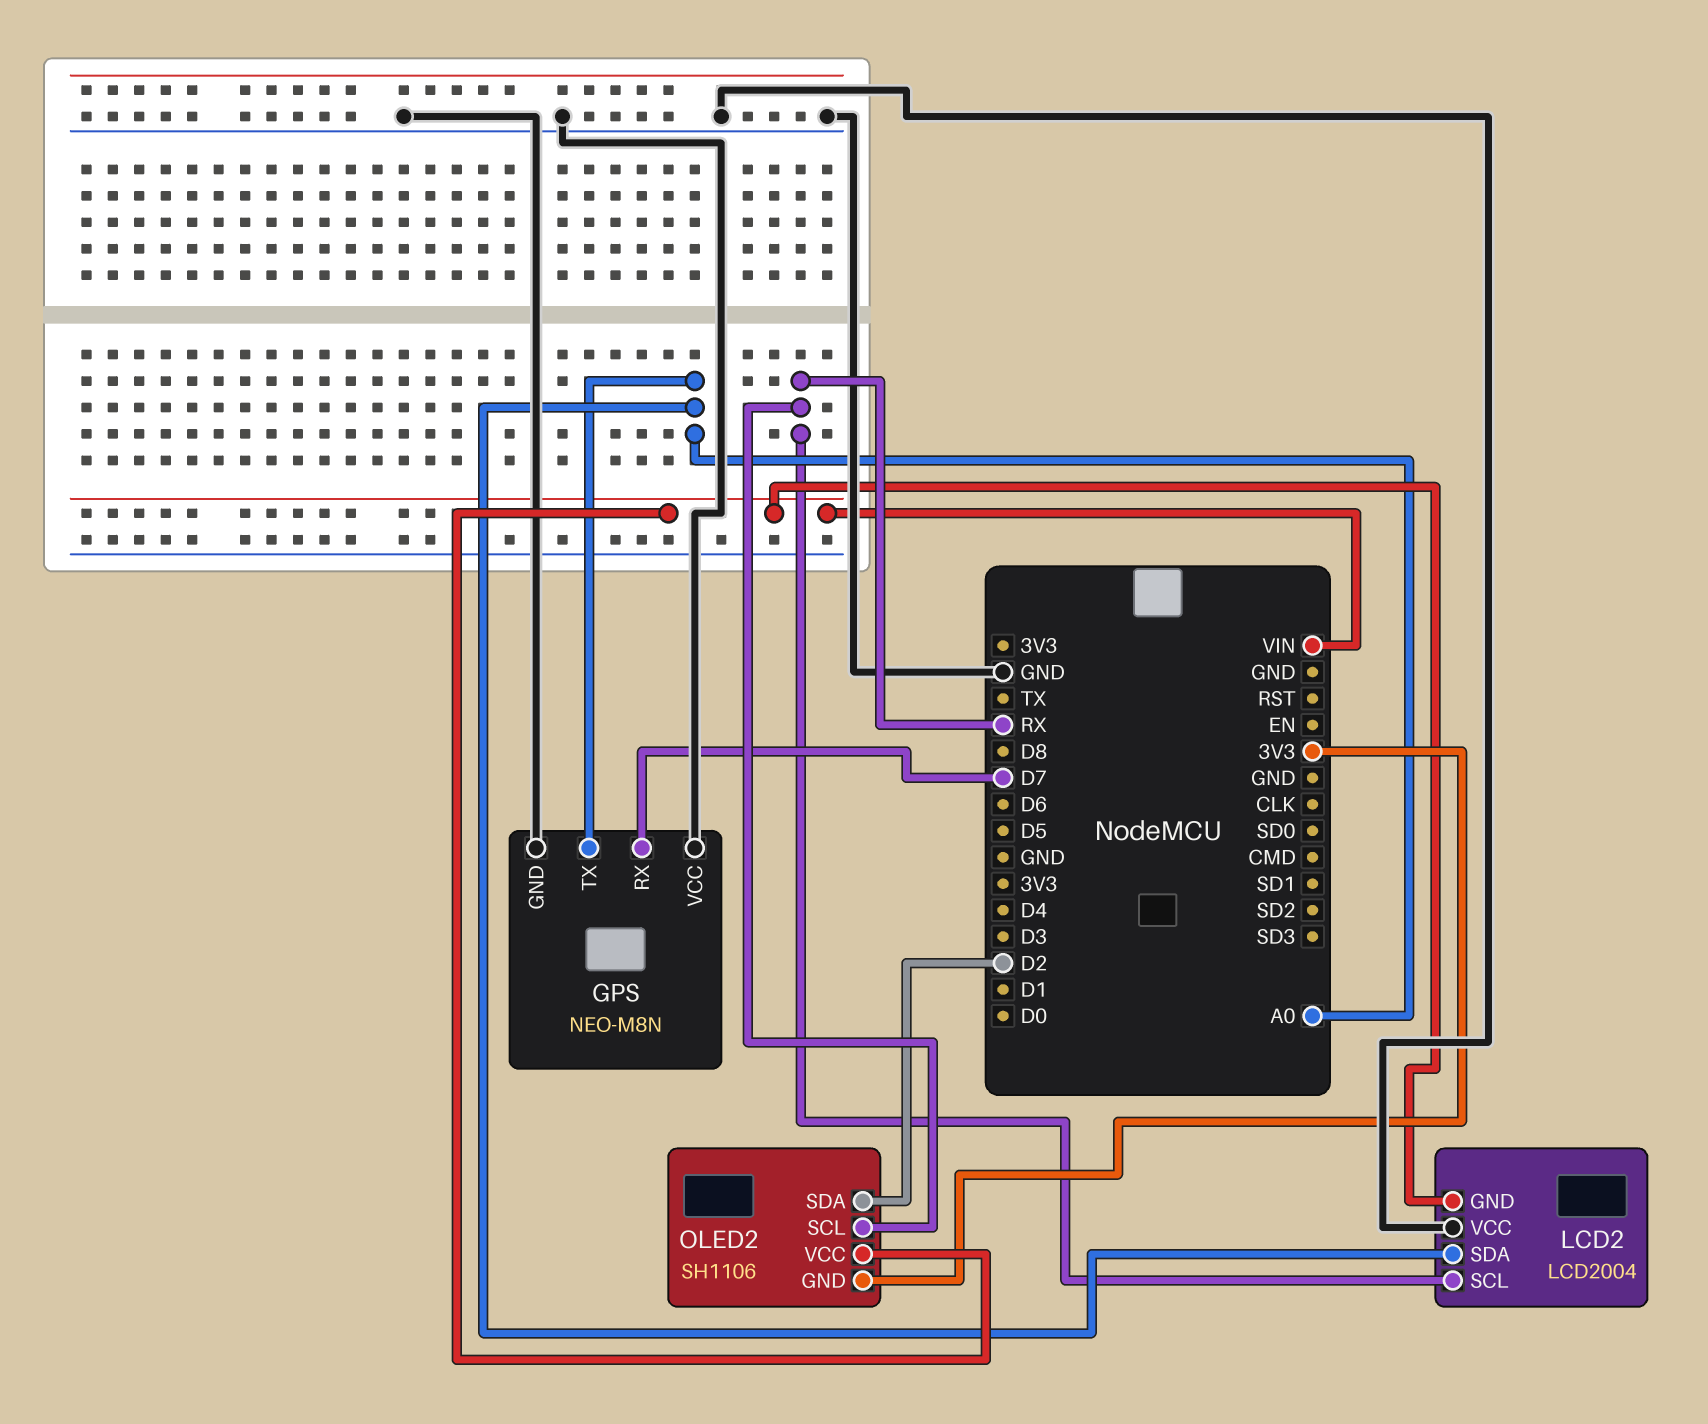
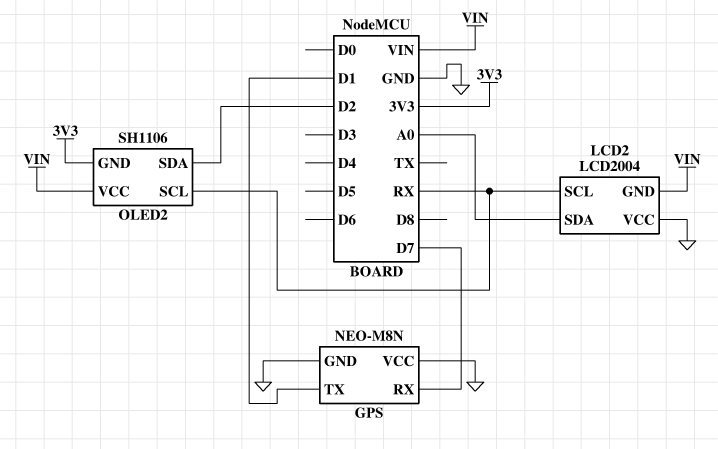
GPS pin TX: A0 -> D1

